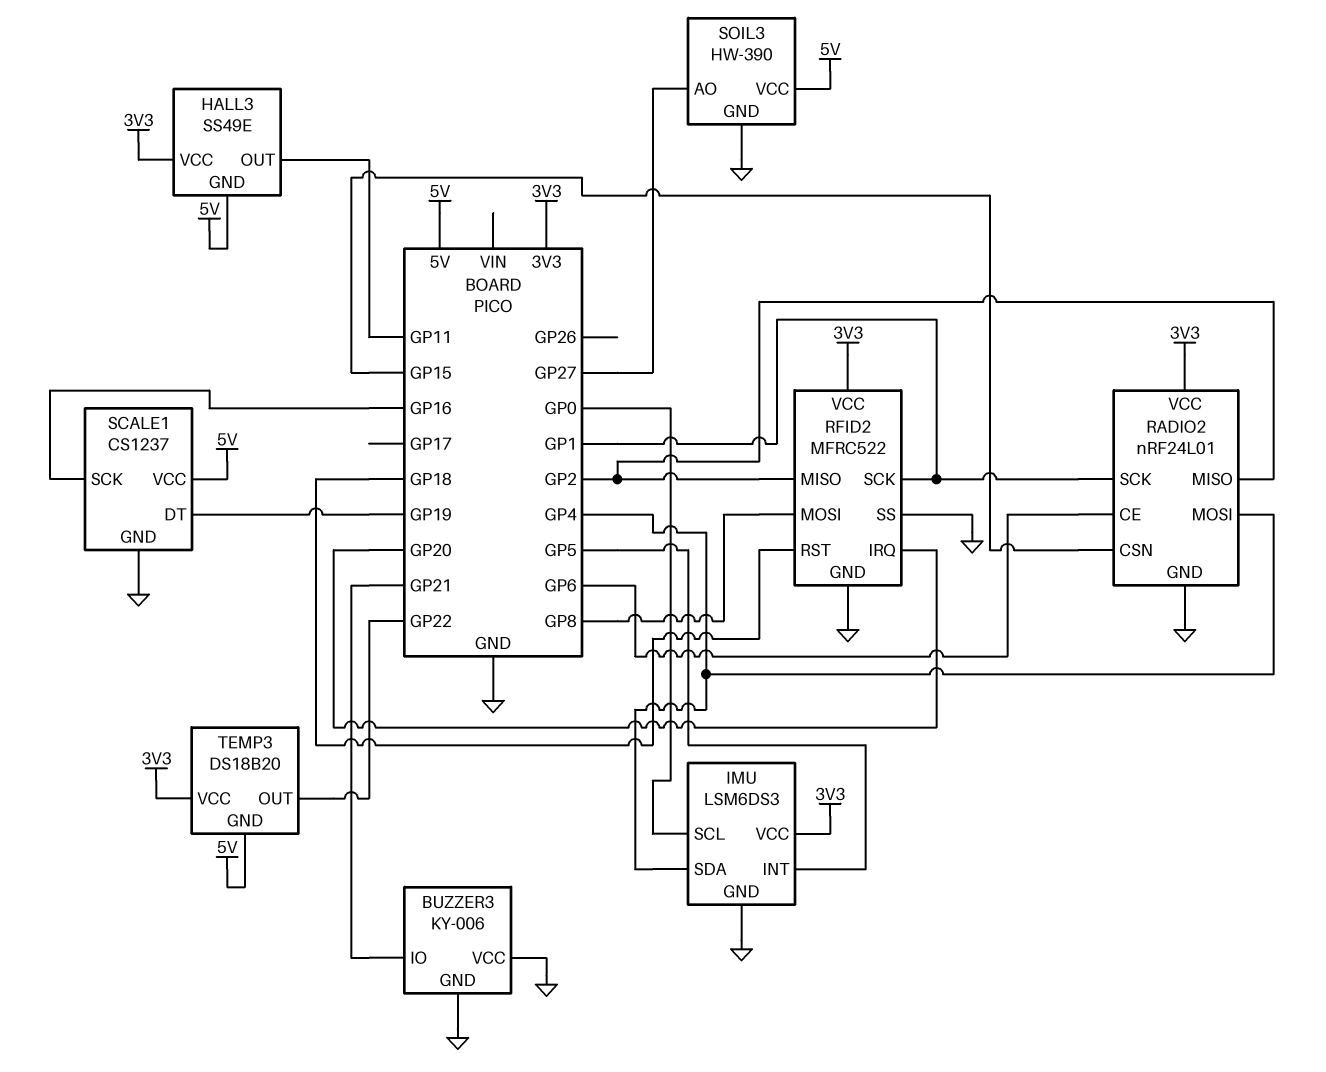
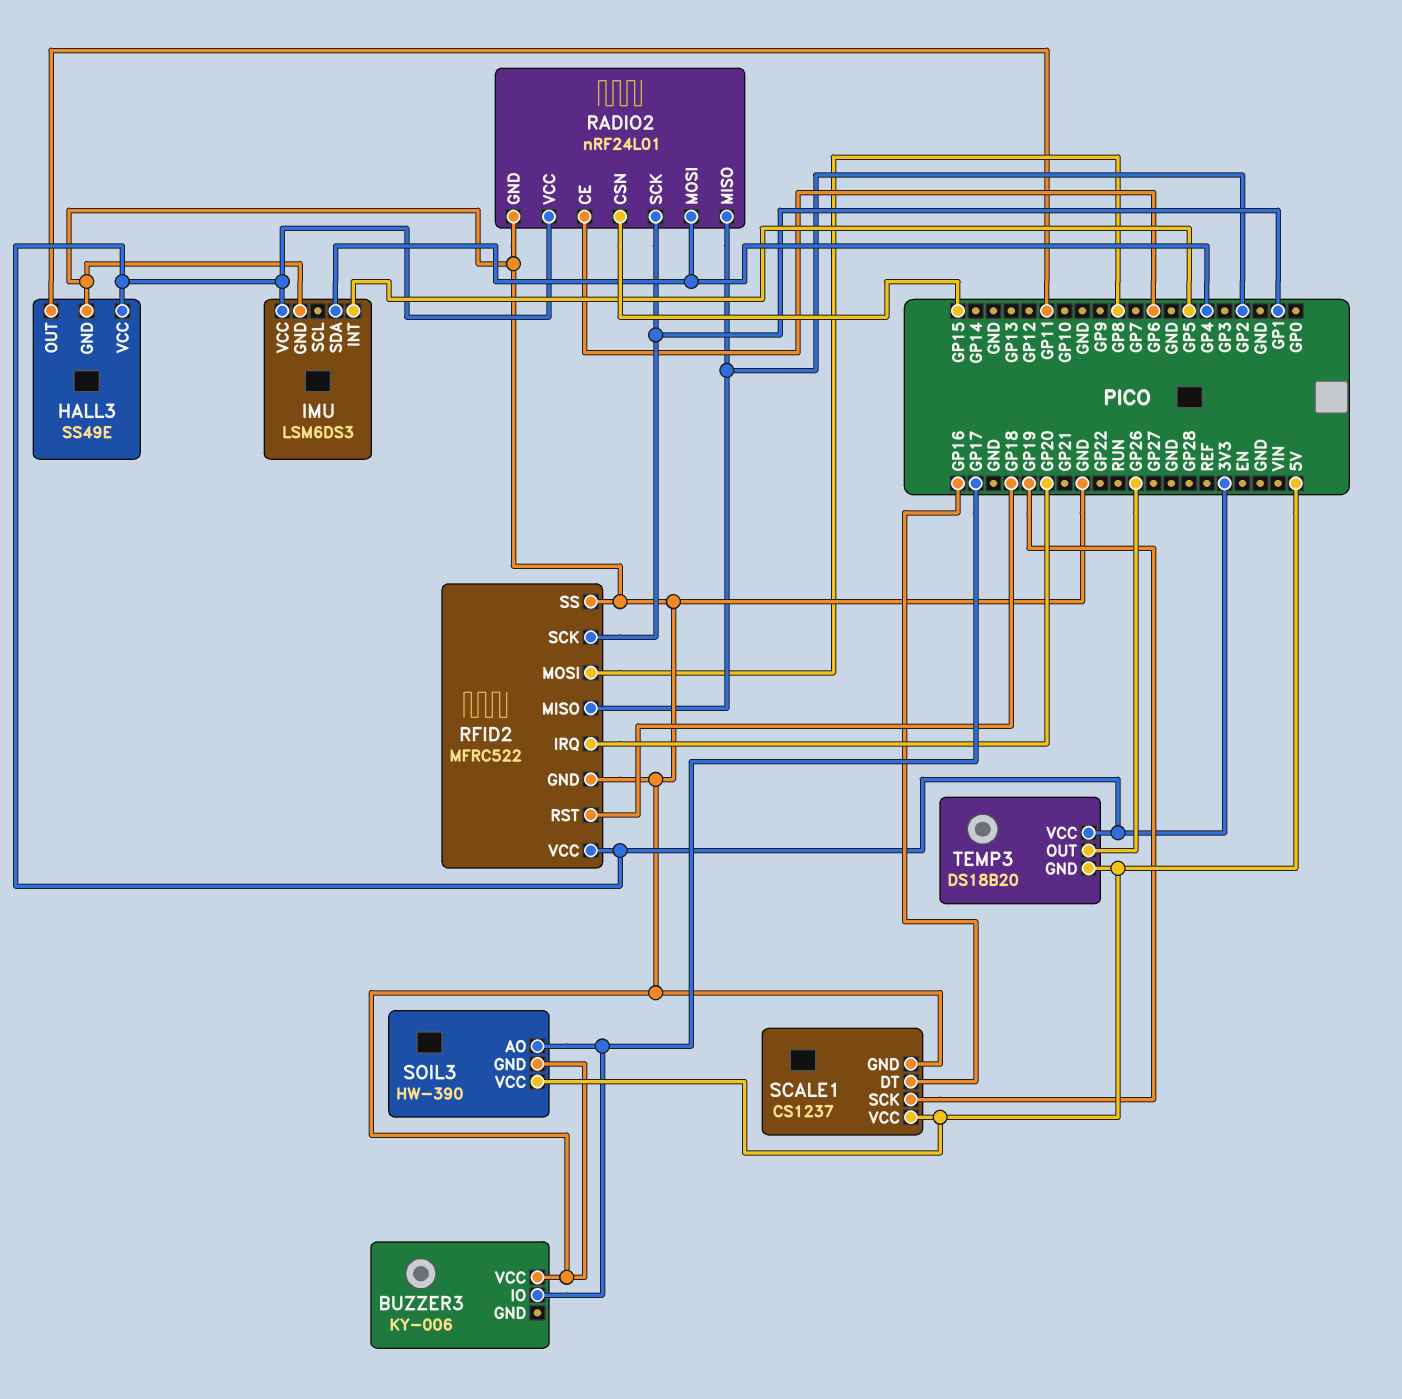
BUZZER3 pin GND: GND -> none
BUZZER3 pin IO: GP21 -> GP17
HALL3 pin GND: 5V -> GND
IMU pin SCL: GP0 -> none
SCALE1 pin DT: GP19 -> GP16
SCALE1 pin SCK: GP16 -> GP19
SOIL3 pin AO: GP27 -> GP17
TEMP3 pin OUT: GP22 -> GP26

